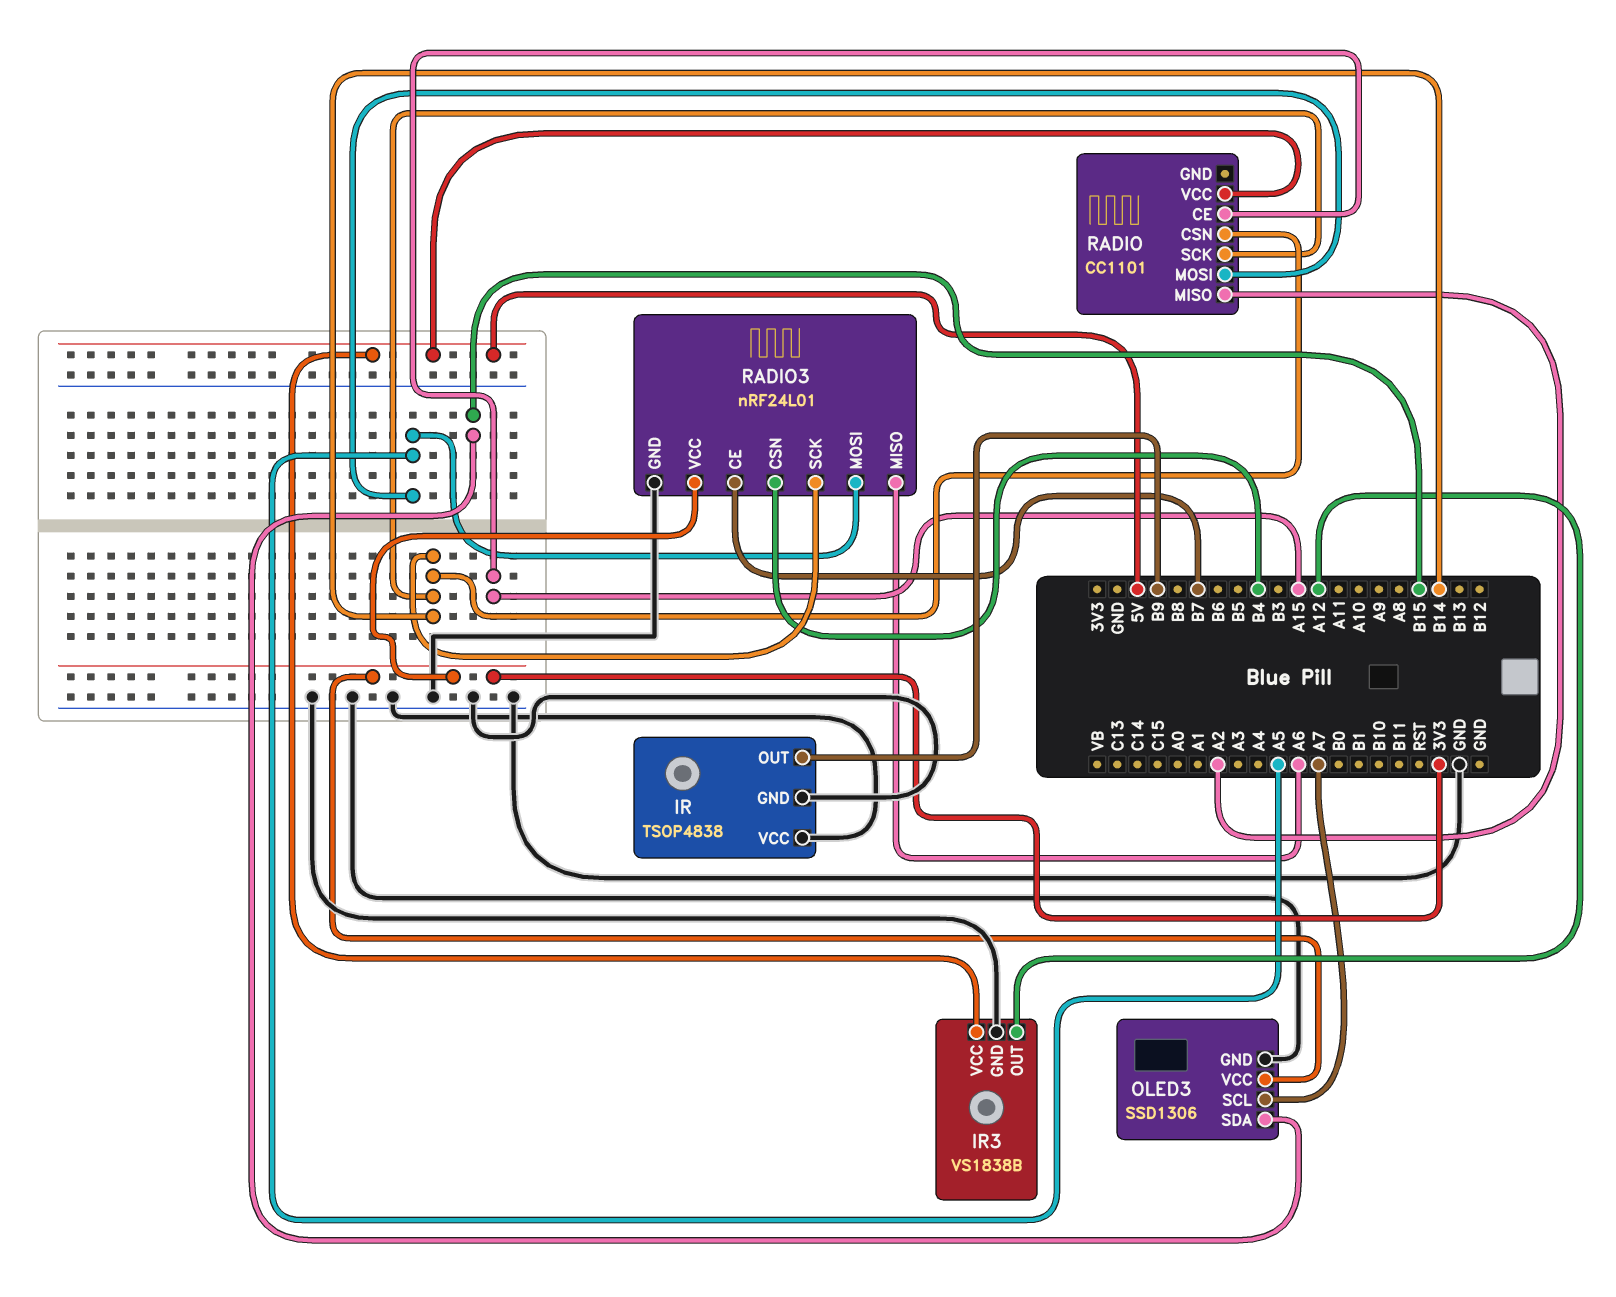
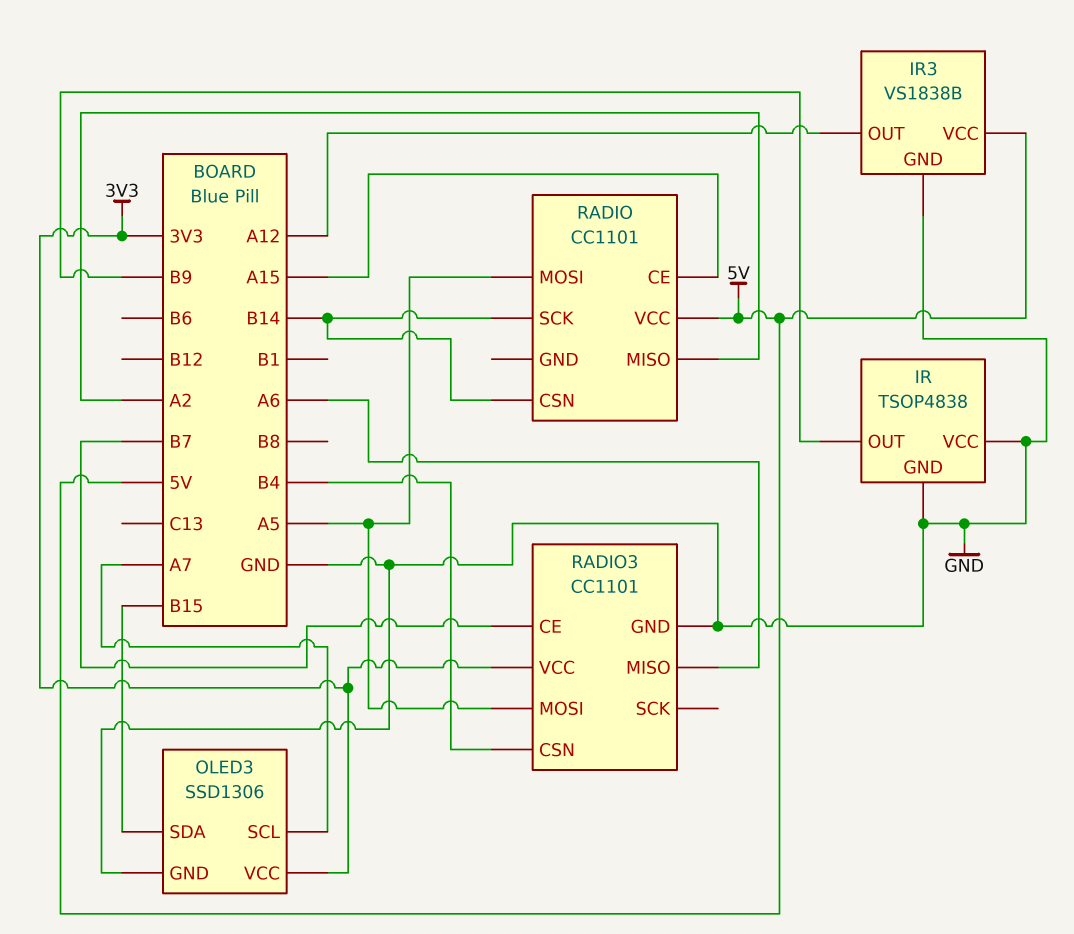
RADIO3: nRF24L01 -> CC1101
RADIO3 pin SCK: B14 -> none

